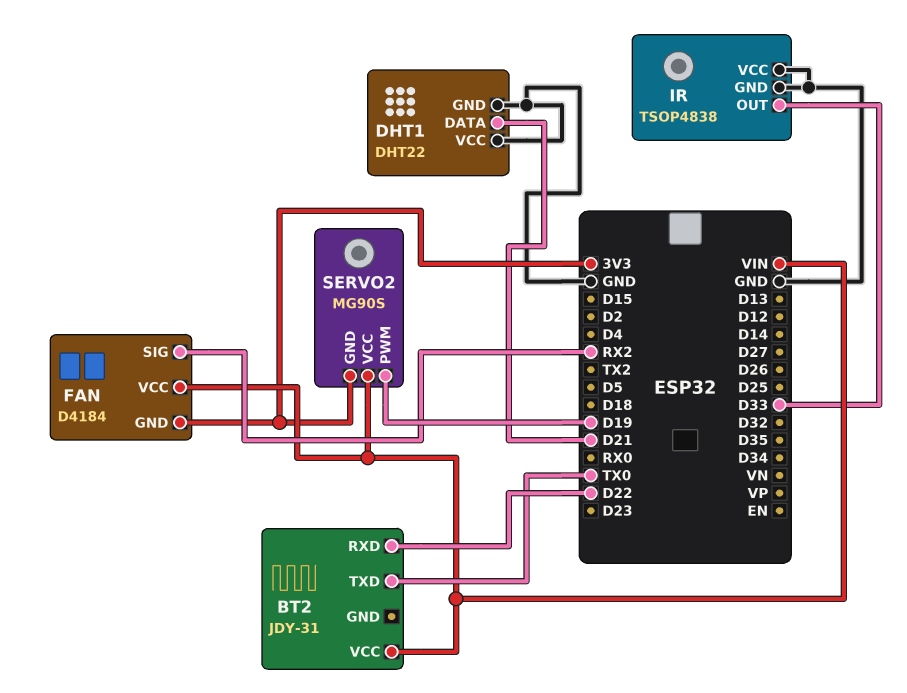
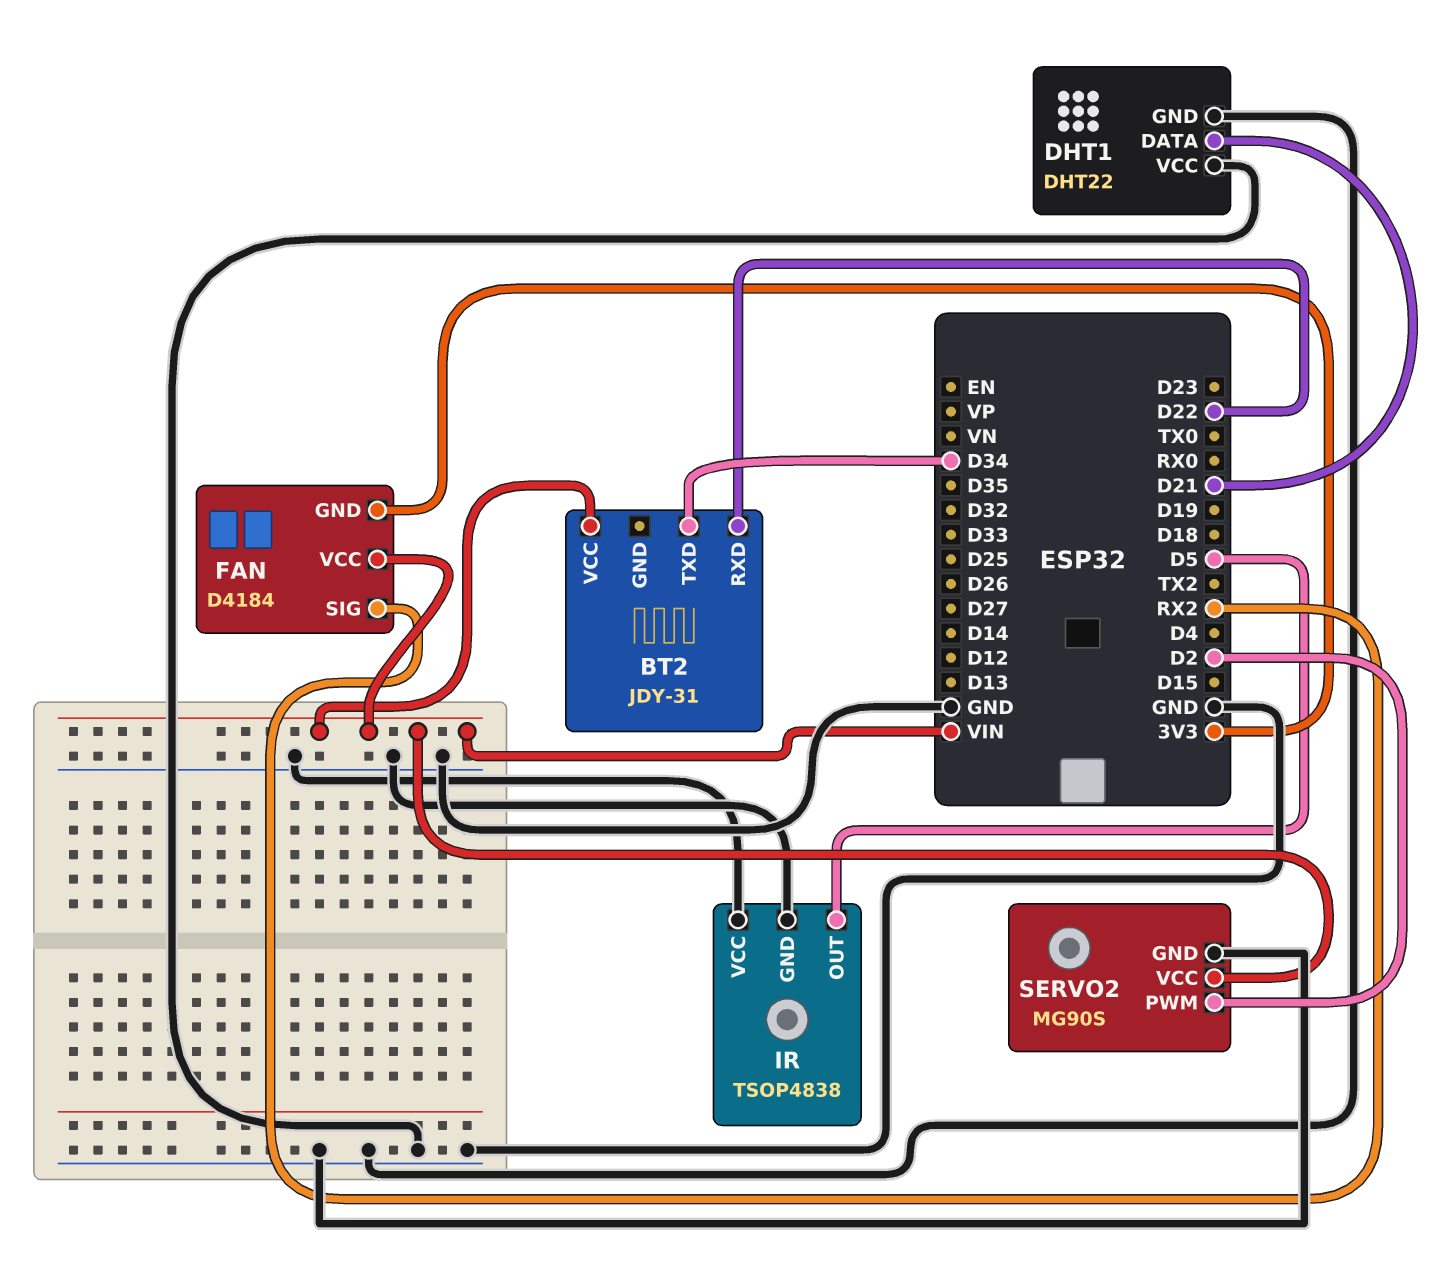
BT2 pin TXD: TX0 -> D34
IR pin OUT: D33 -> D5
SERVO2 pin GND: 3V3 -> GND
SERVO2 pin PWM: D19 -> D2

